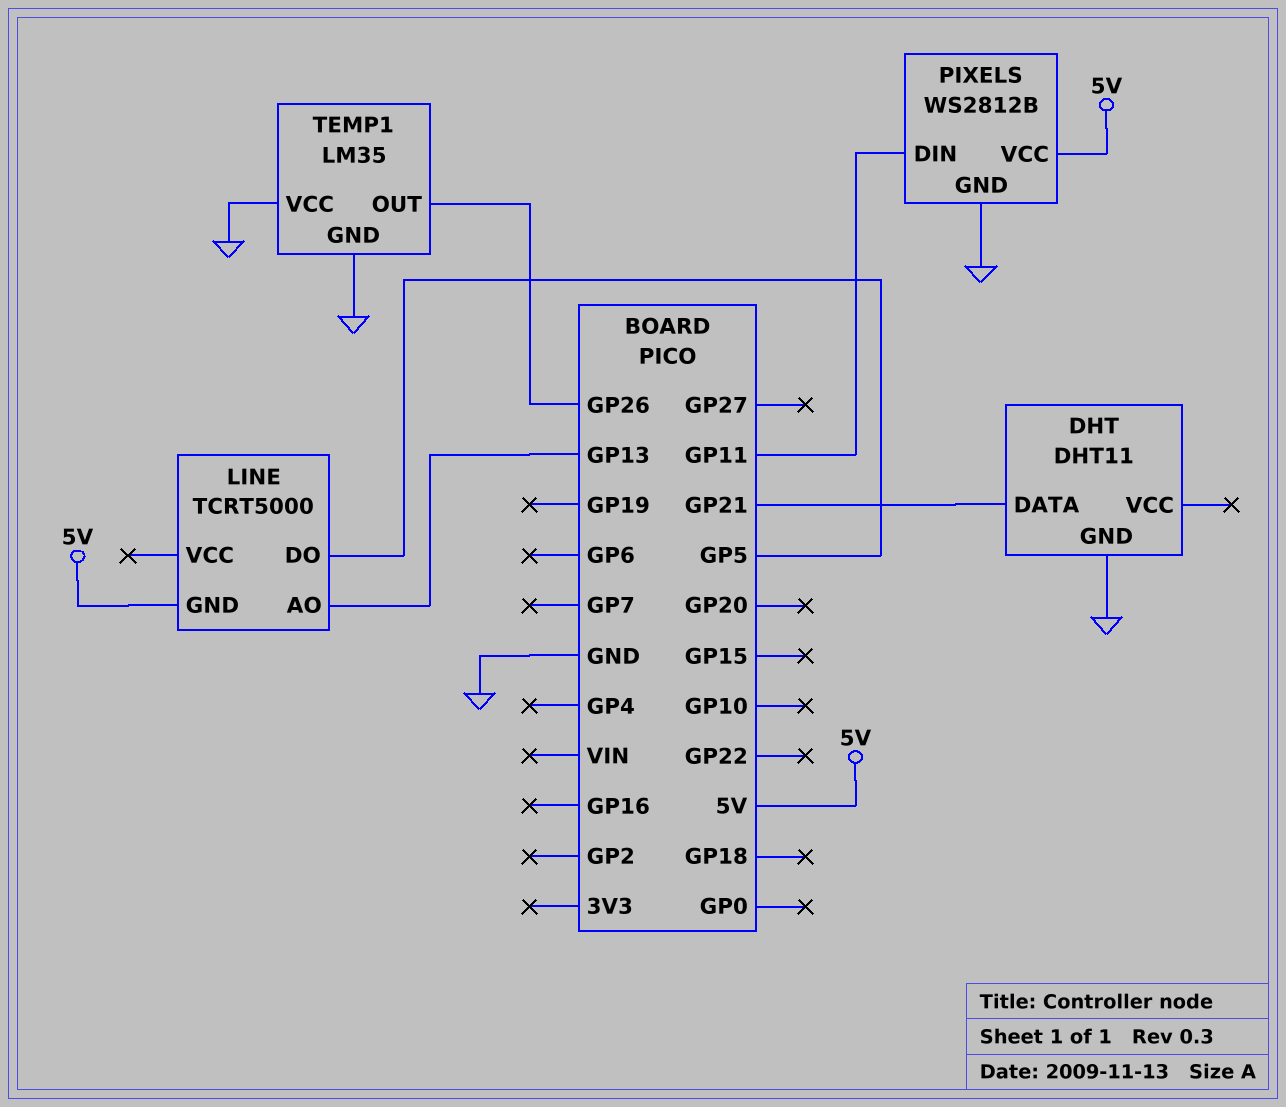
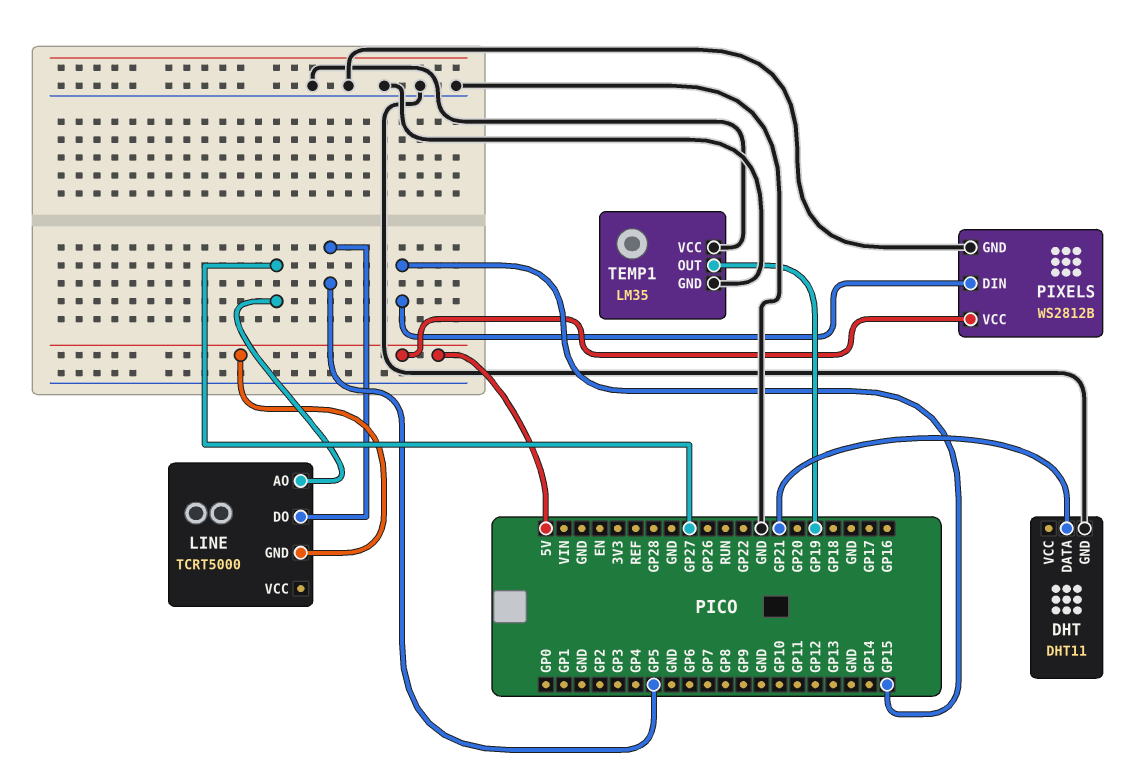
LINE pin AO: GP13 -> GP27
PIXELS pin DIN: GP11 -> GP15
TEMP1 pin OUT: GP26 -> GP19

